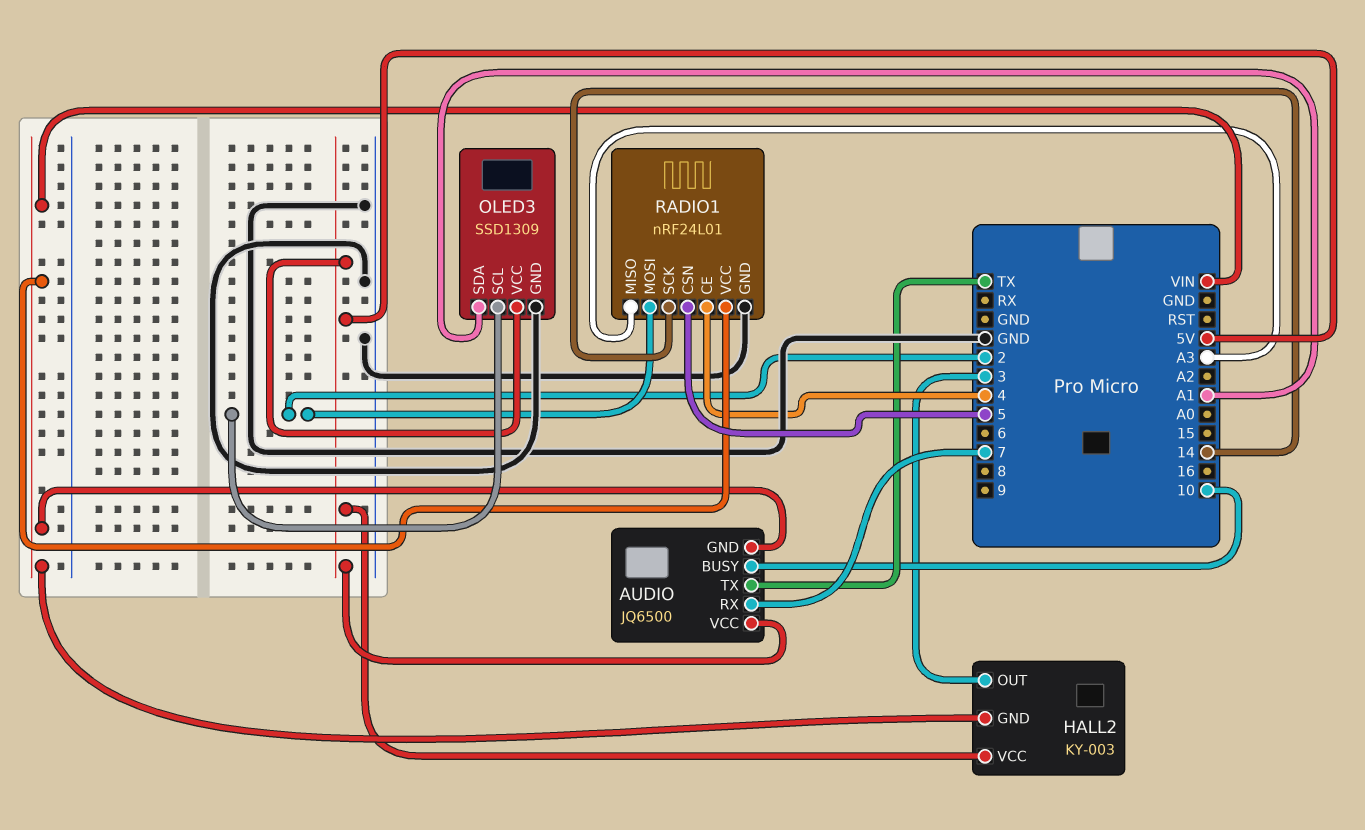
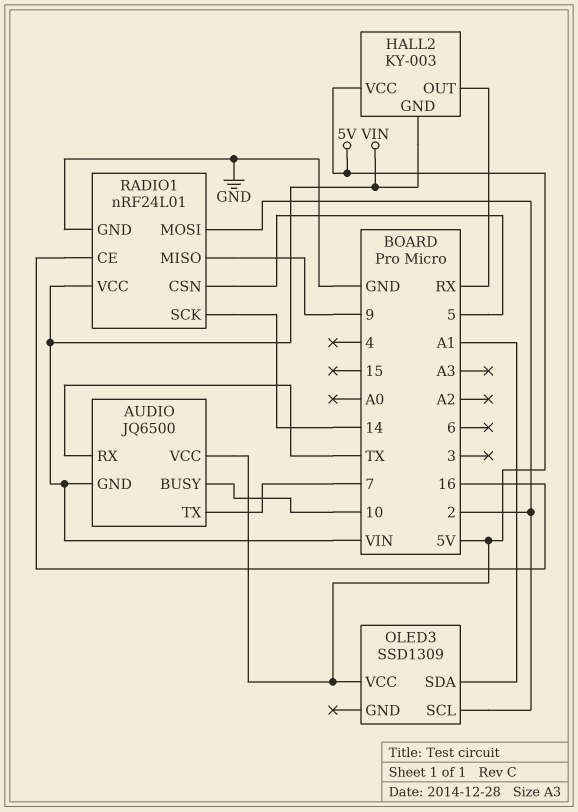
AUDIO pin RX: 7 -> TX
AUDIO pin TX: TX -> 7
HALL2 pin OUT: 3 -> RX
OLED3 pin GND: GND -> none
RADIO1 pin CE: 4 -> 16
RADIO1 pin MISO: A3 -> 9

